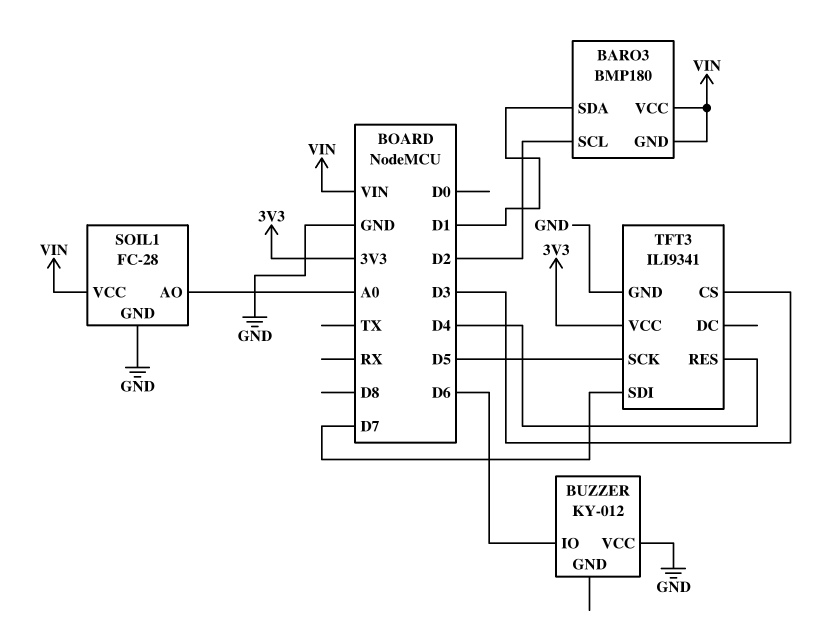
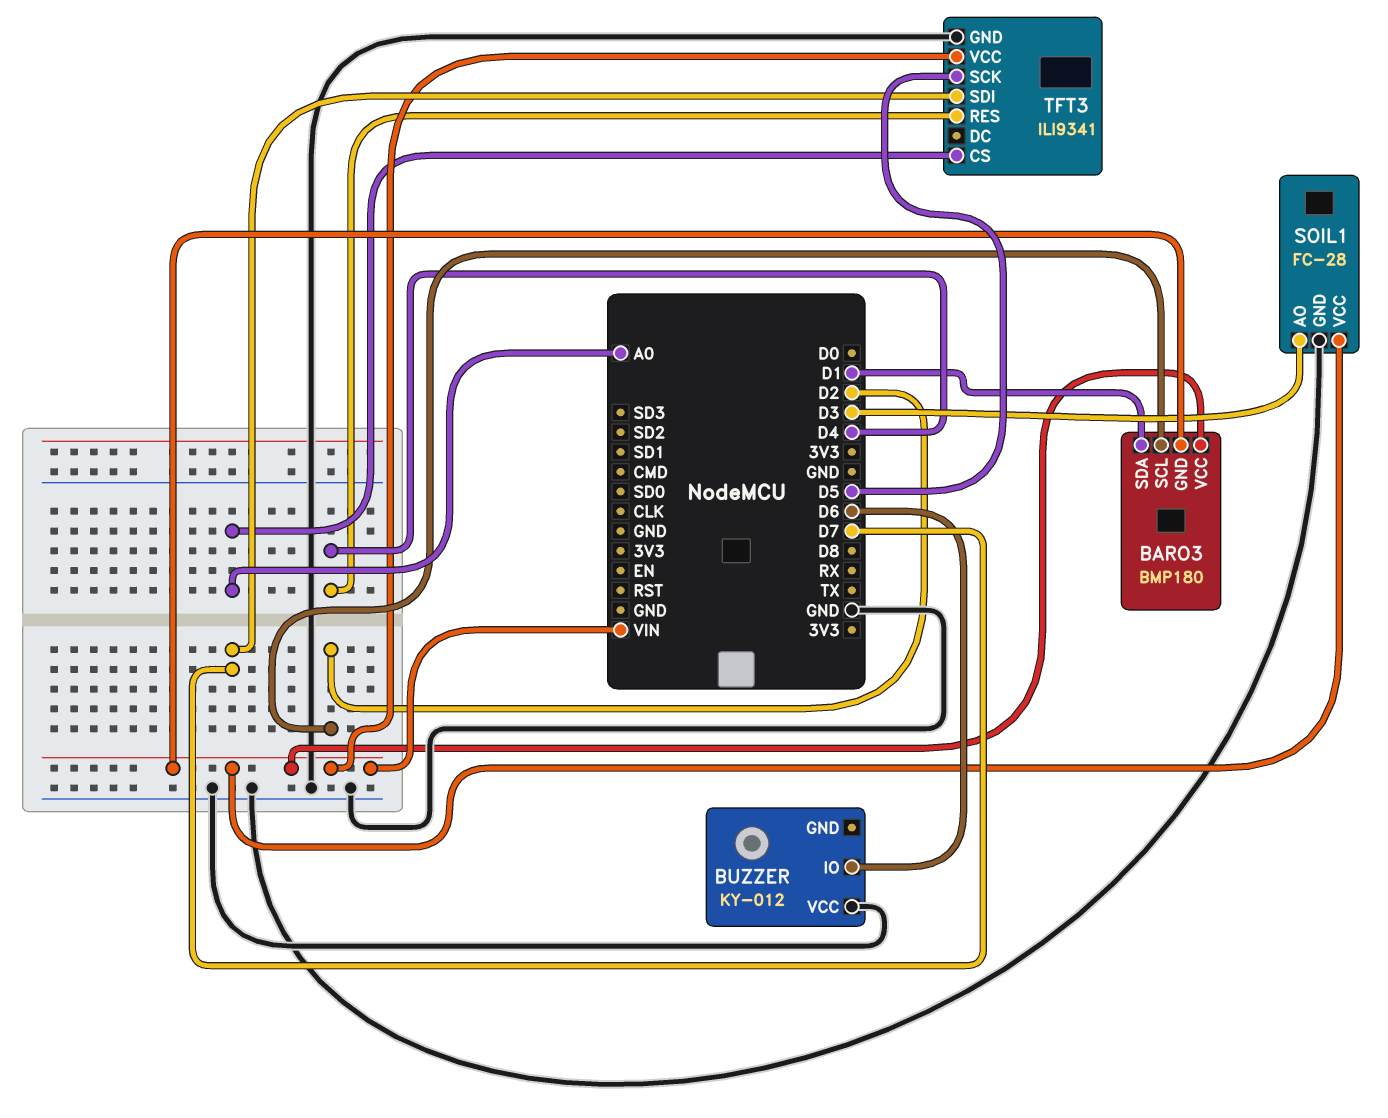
SOIL1 pin AO: A0 -> D3
TFT3 pin CS: D3 -> A0
TFT3 pin VCC: 3V3 -> VIN

